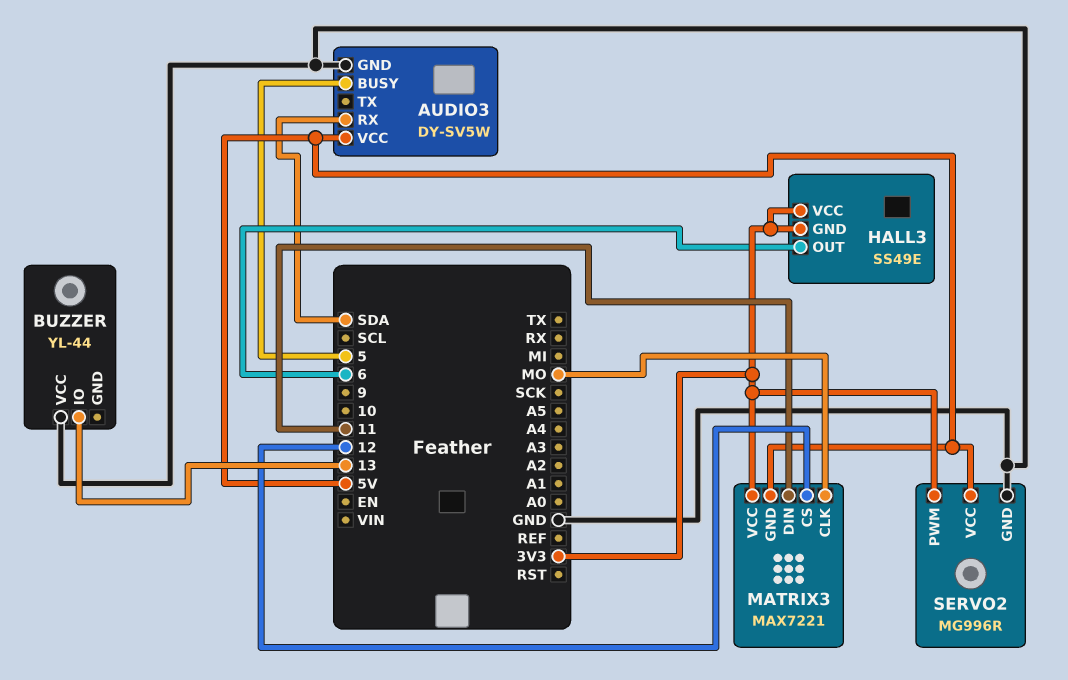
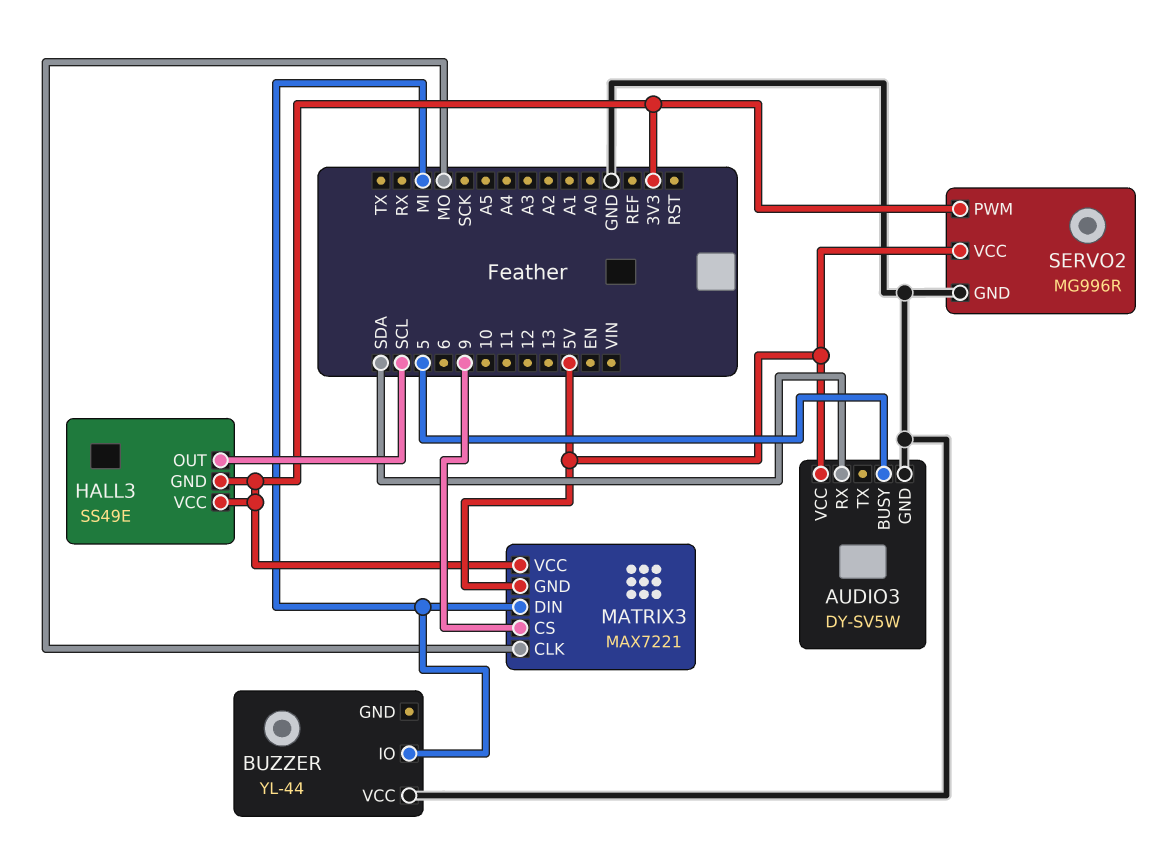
BUZZER pin IO: 13 -> MI
HALL3 pin OUT: 6 -> SCL
MATRIX3 pin CS: 12 -> 9
MATRIX3 pin DIN: 11 -> MI

